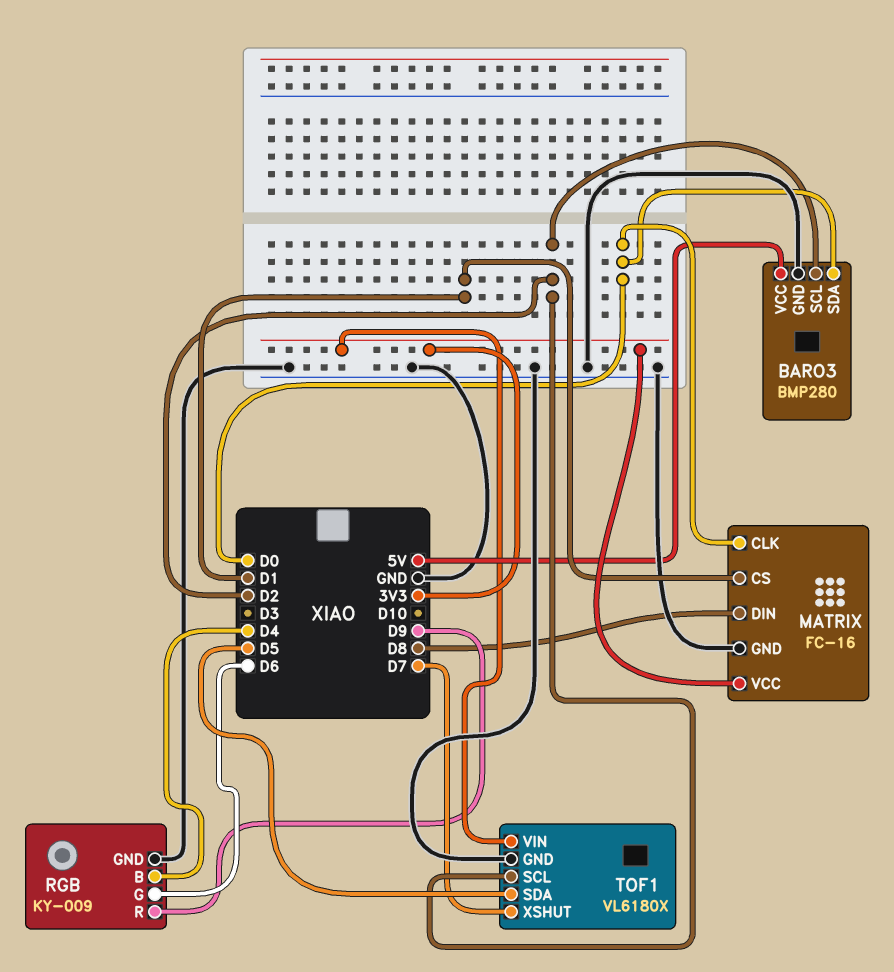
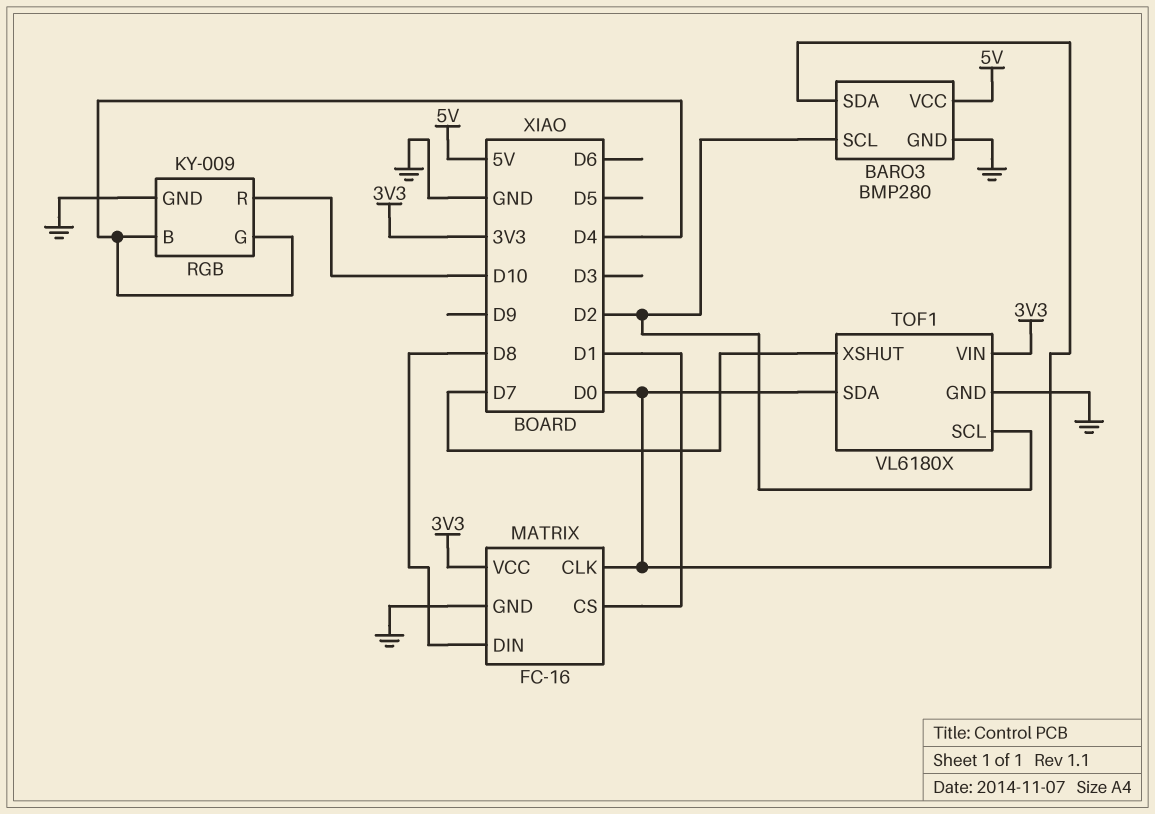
RGB pin G: D6 -> D4
RGB pin R: D9 -> D10
TOF1 pin SDA: D5 -> D0

